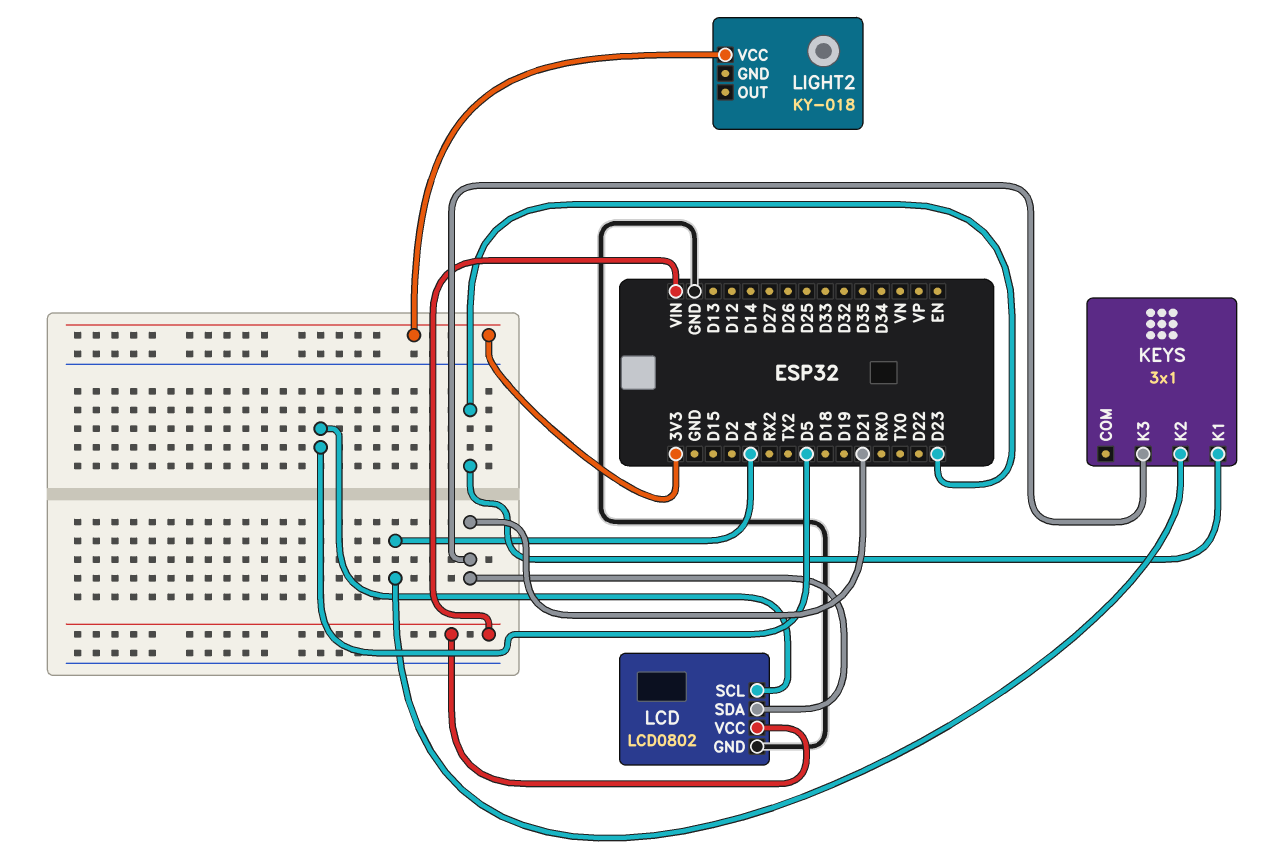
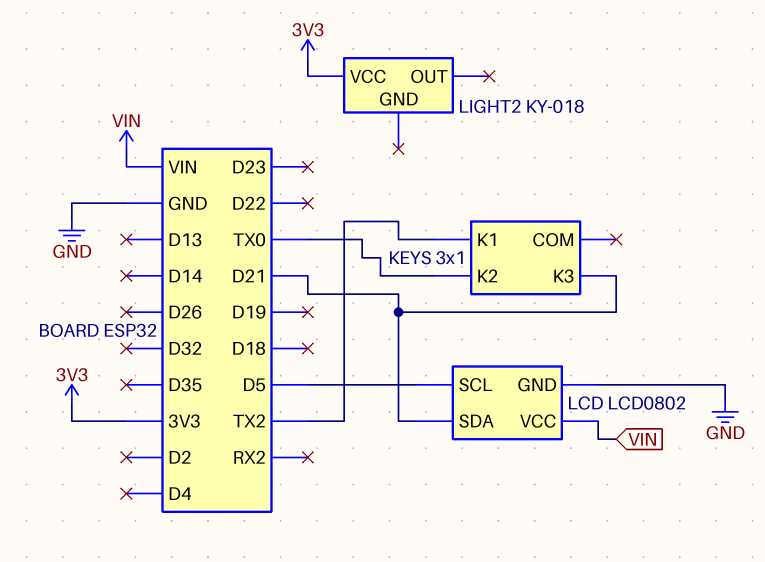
KEYS pin K1: D23 -> TX2
KEYS pin K2: D4 -> TX0

